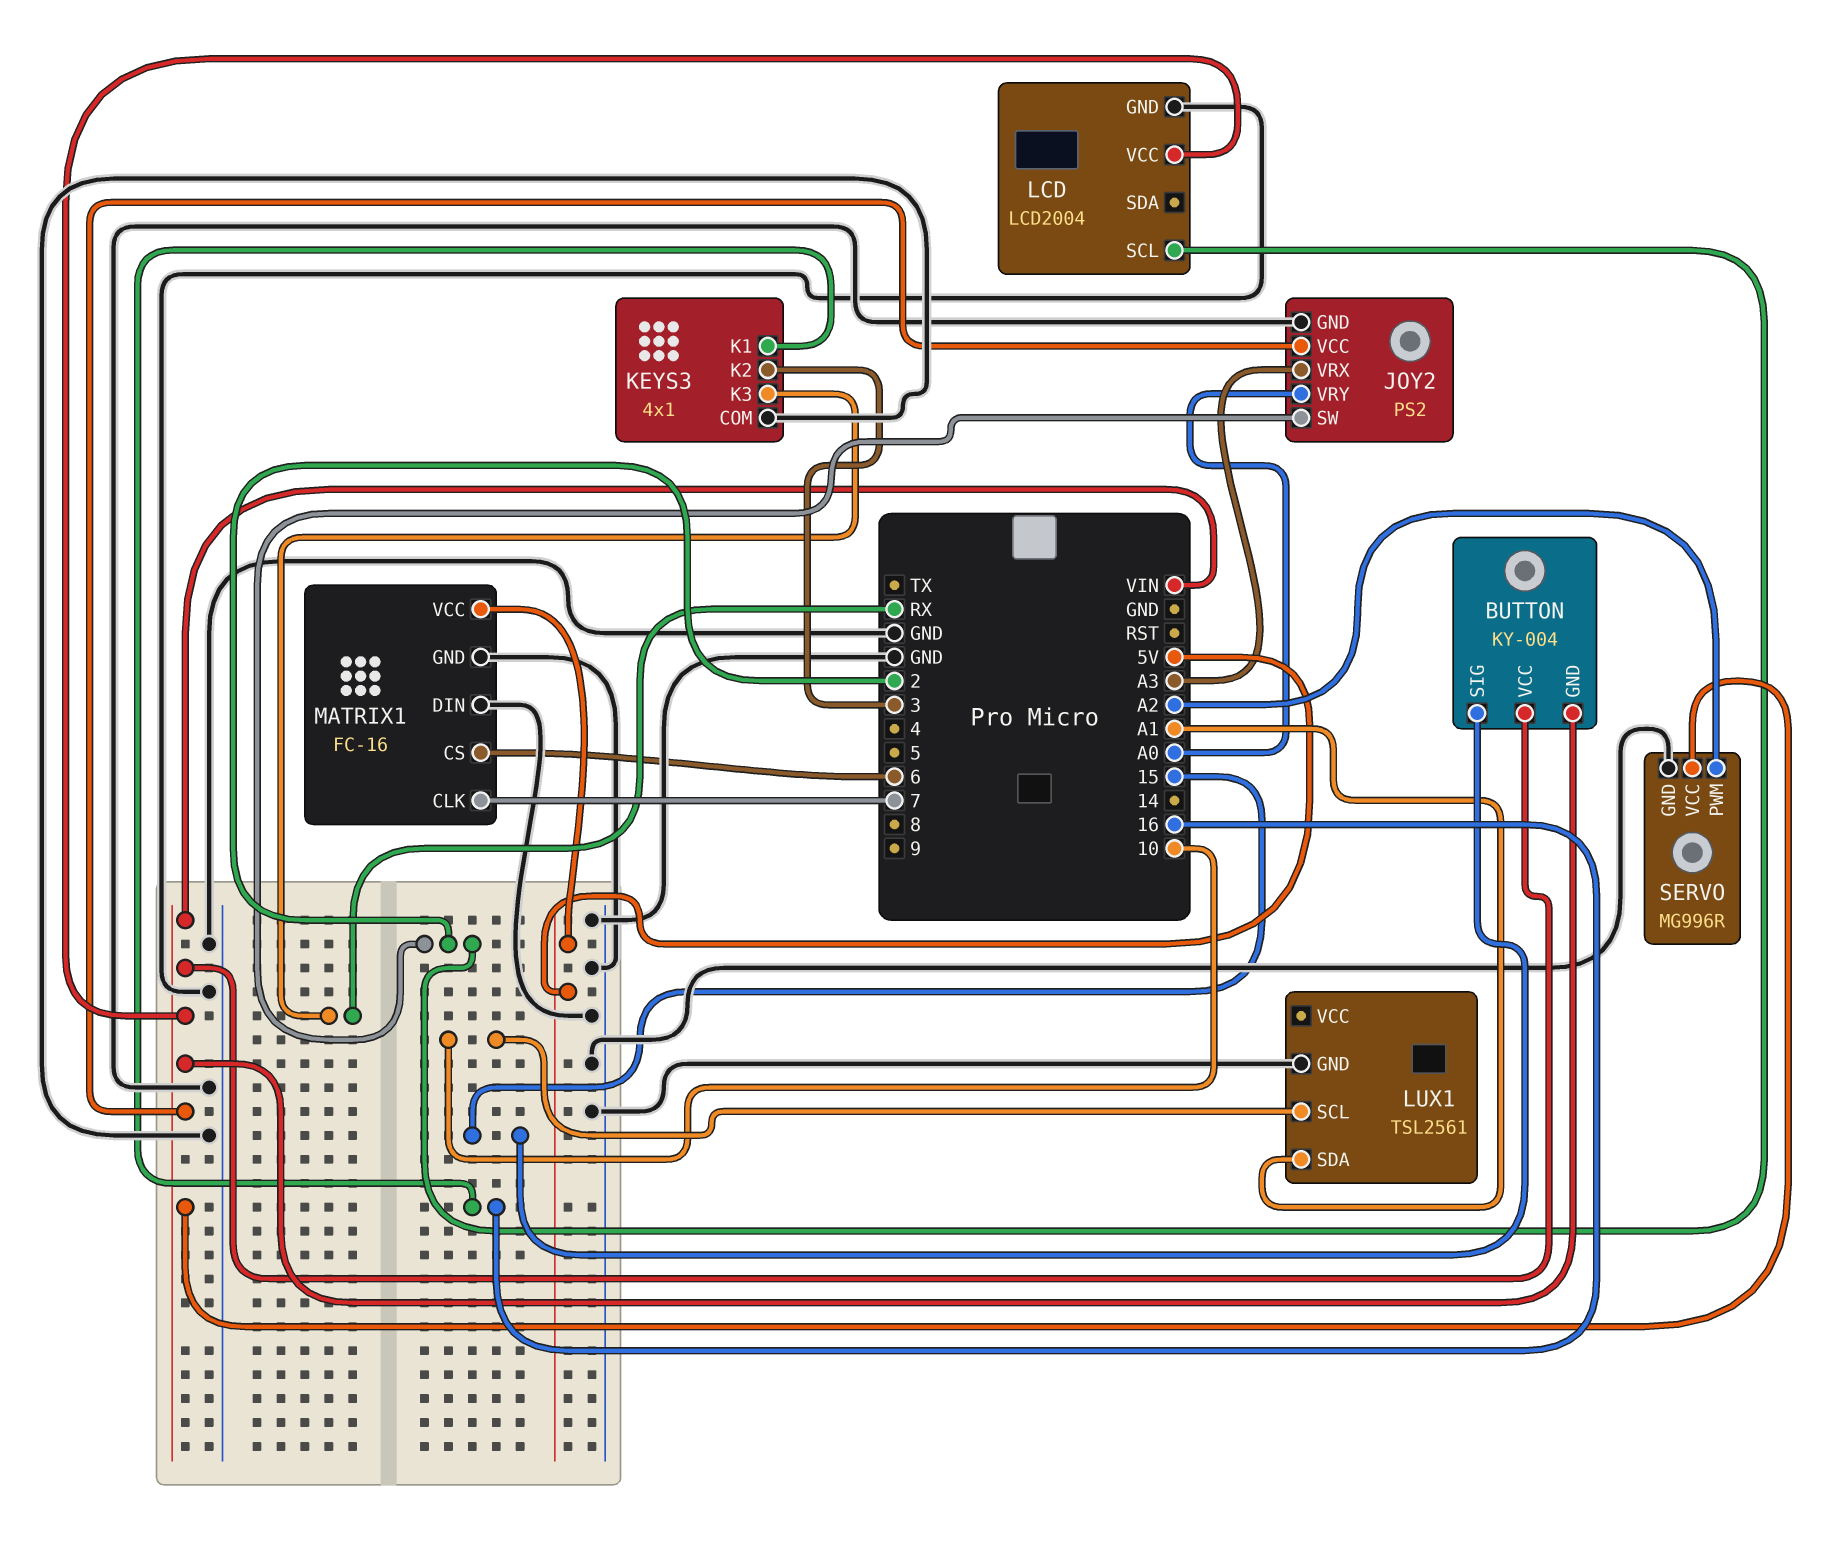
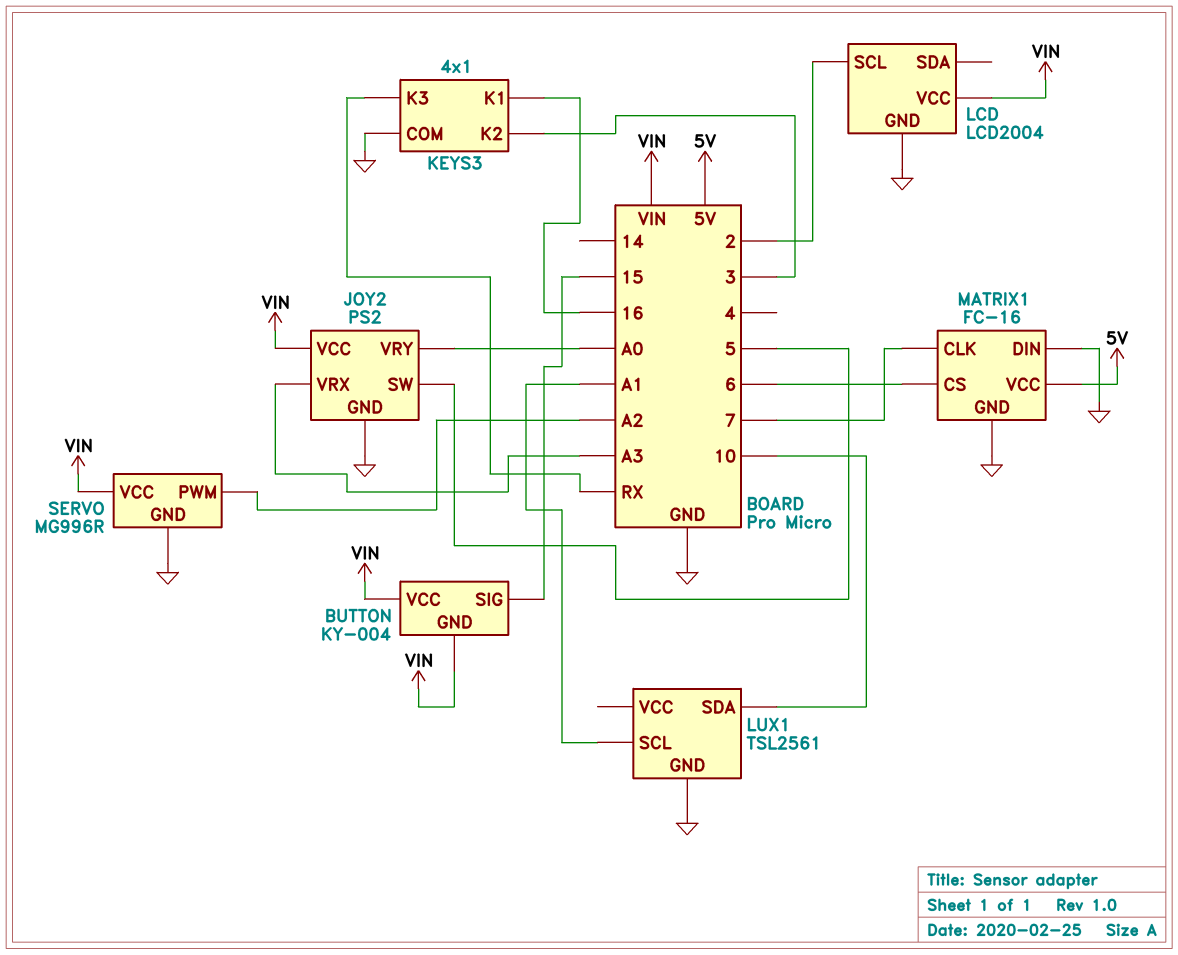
JOY2 pin SW: 2 -> 5
LUX1 pin SCL: 10 -> A1
LUX1 pin SDA: A1 -> 10

